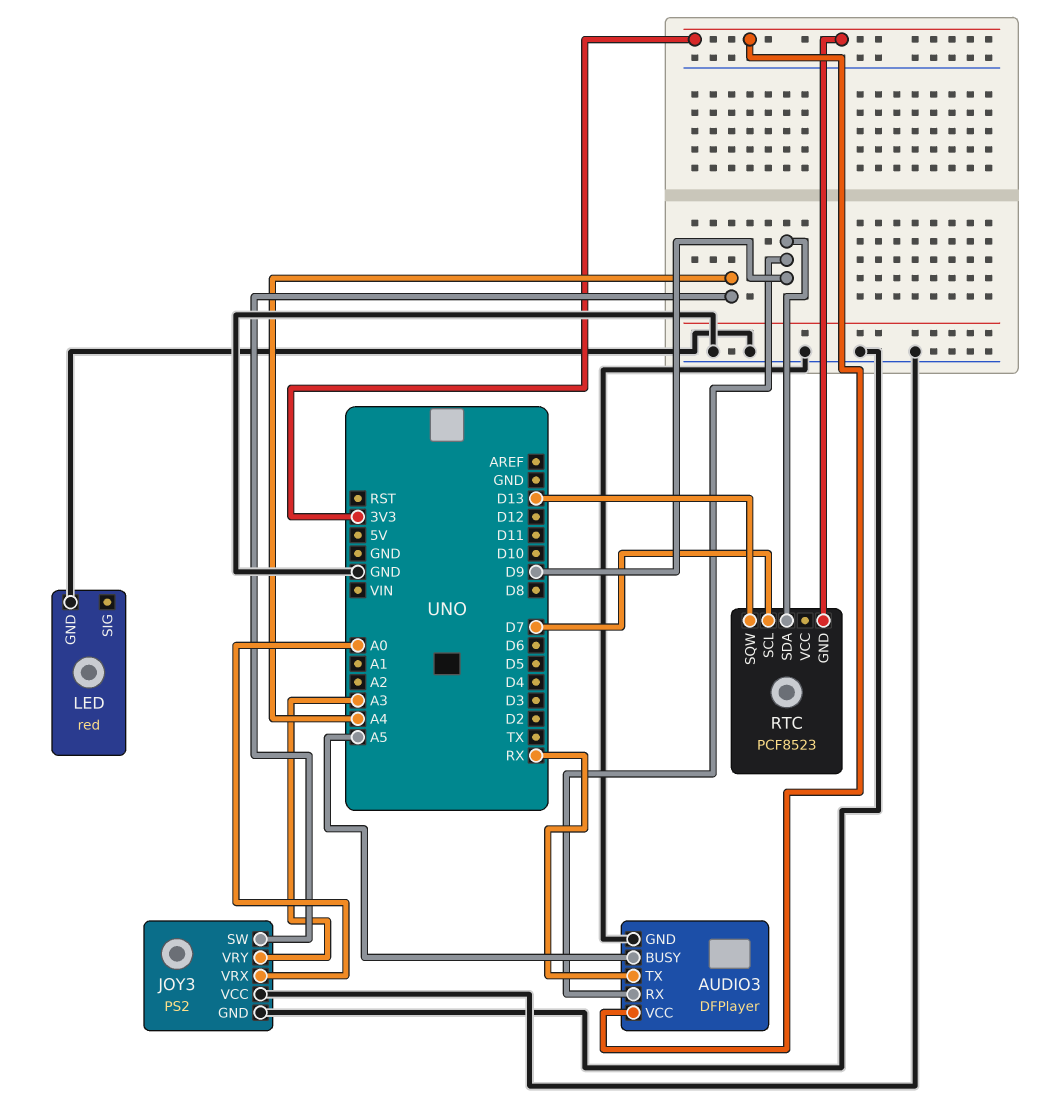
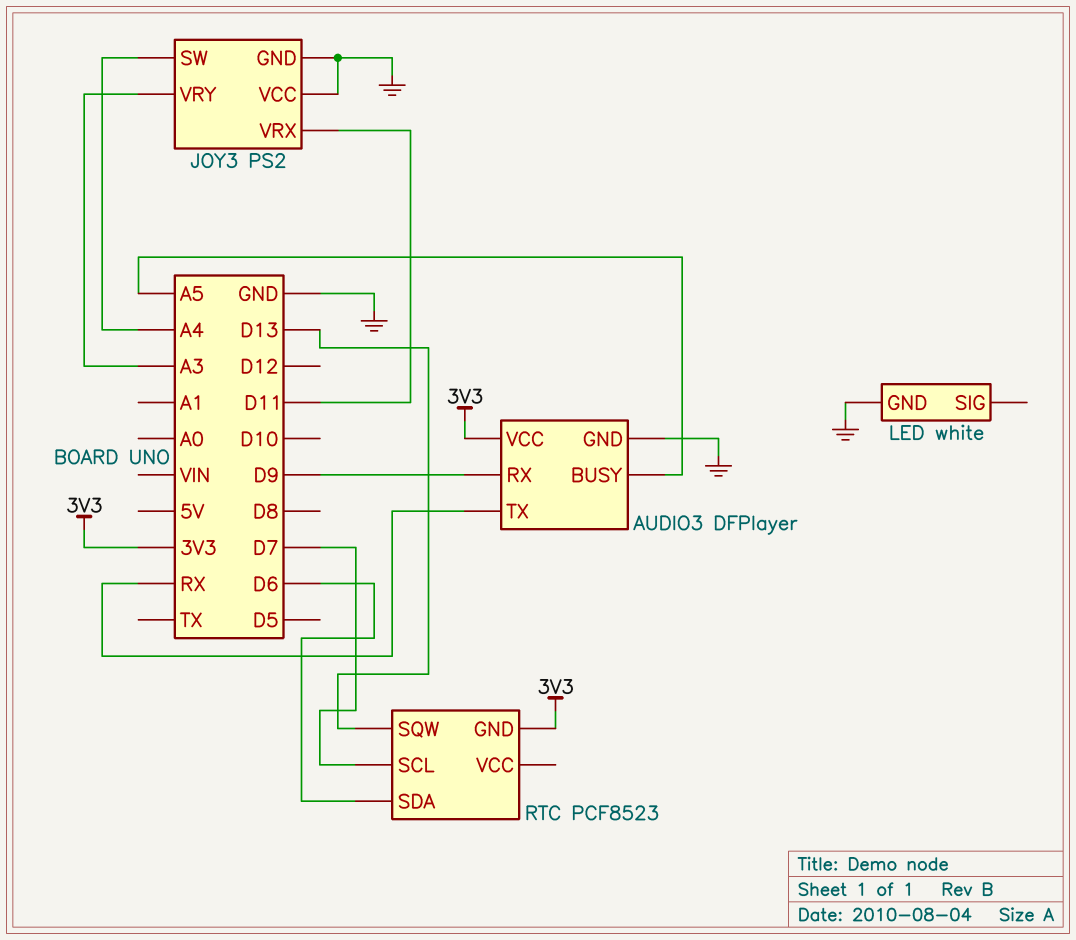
JOY3 pin VRX: A0 -> D11
LED: red -> white
RTC pin SDA: D9 -> D6

